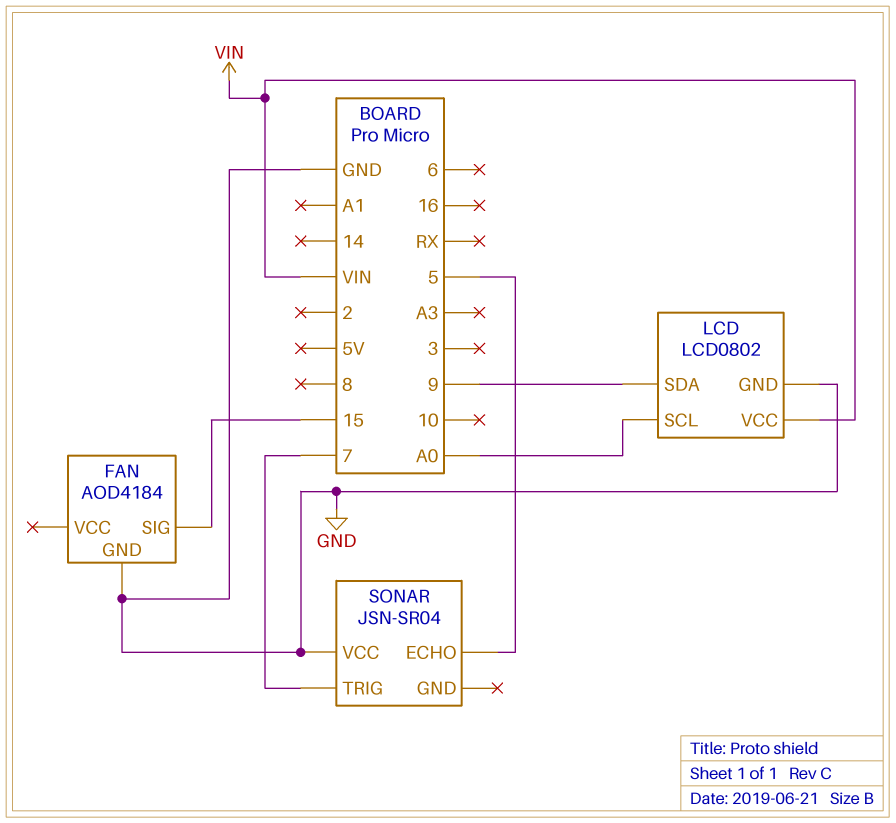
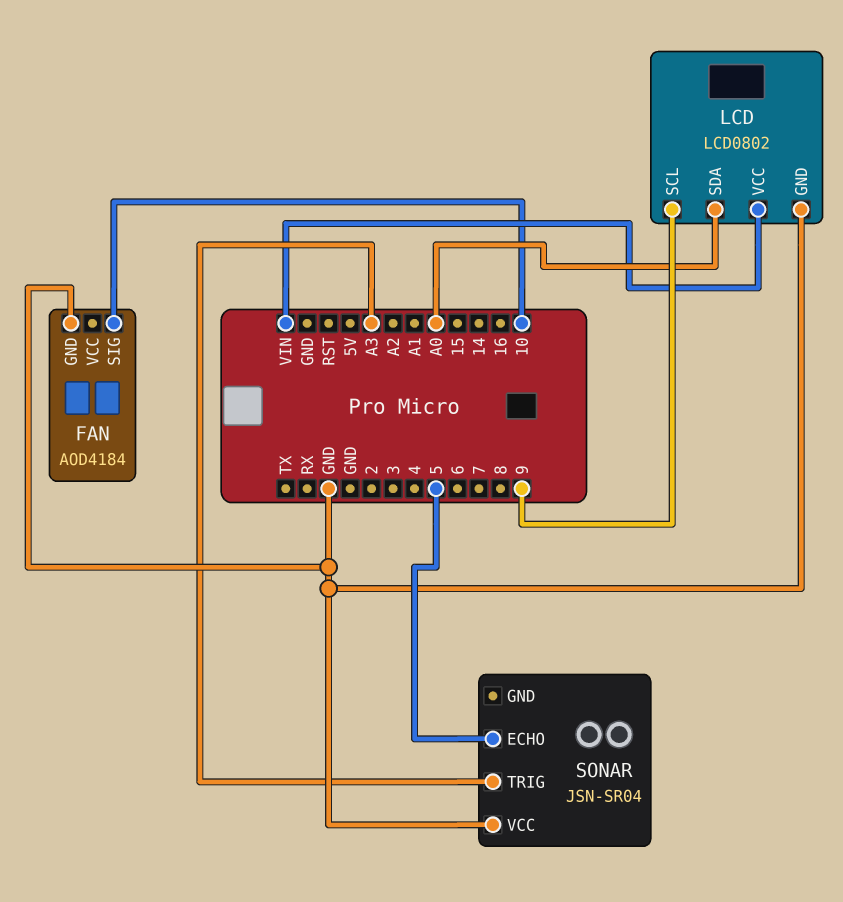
FAN pin SIG: 15 -> 10
LCD pin SCL: A0 -> 9
LCD pin SDA: 9 -> A0
SONAR pin TRIG: 7 -> A3

